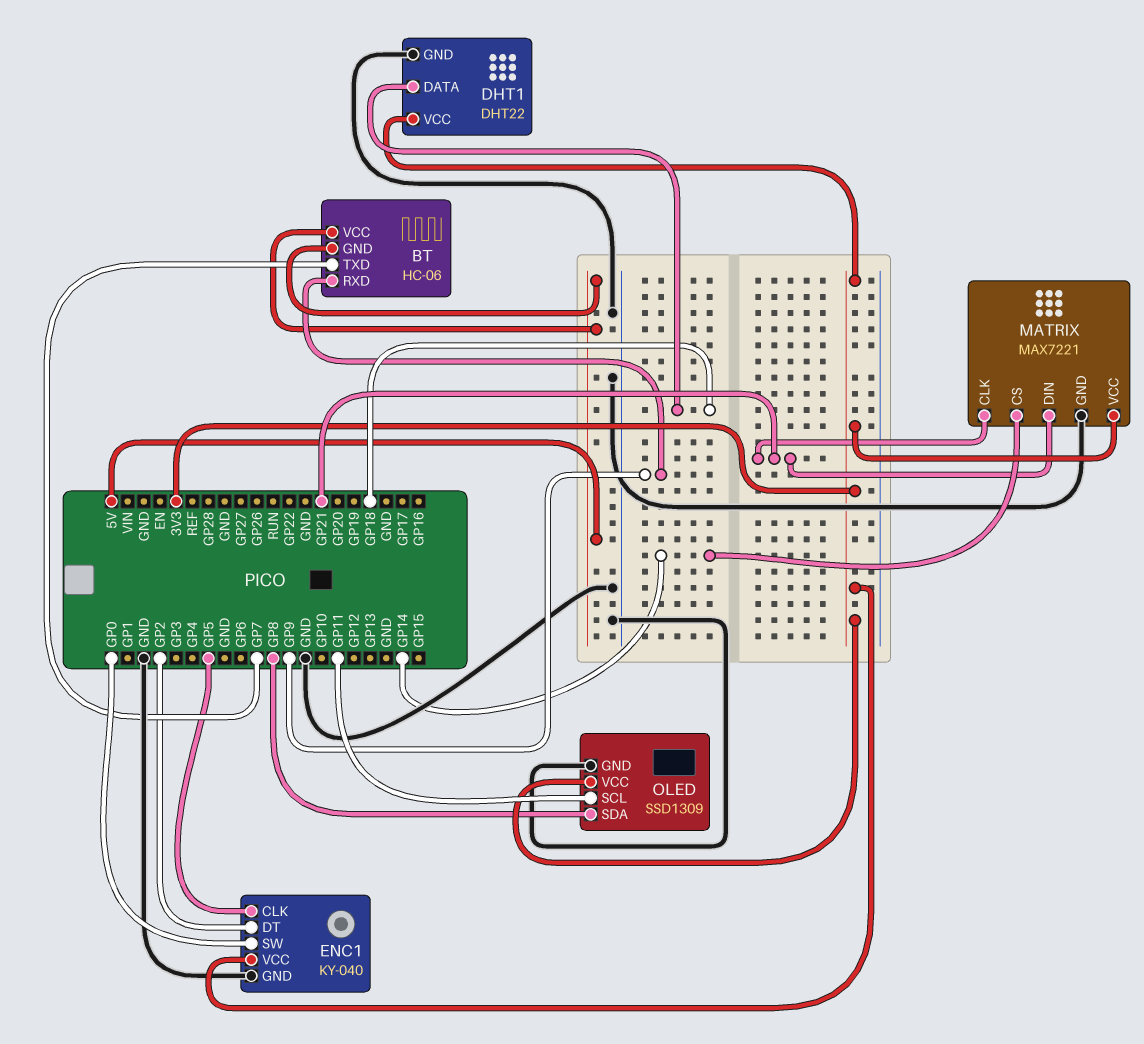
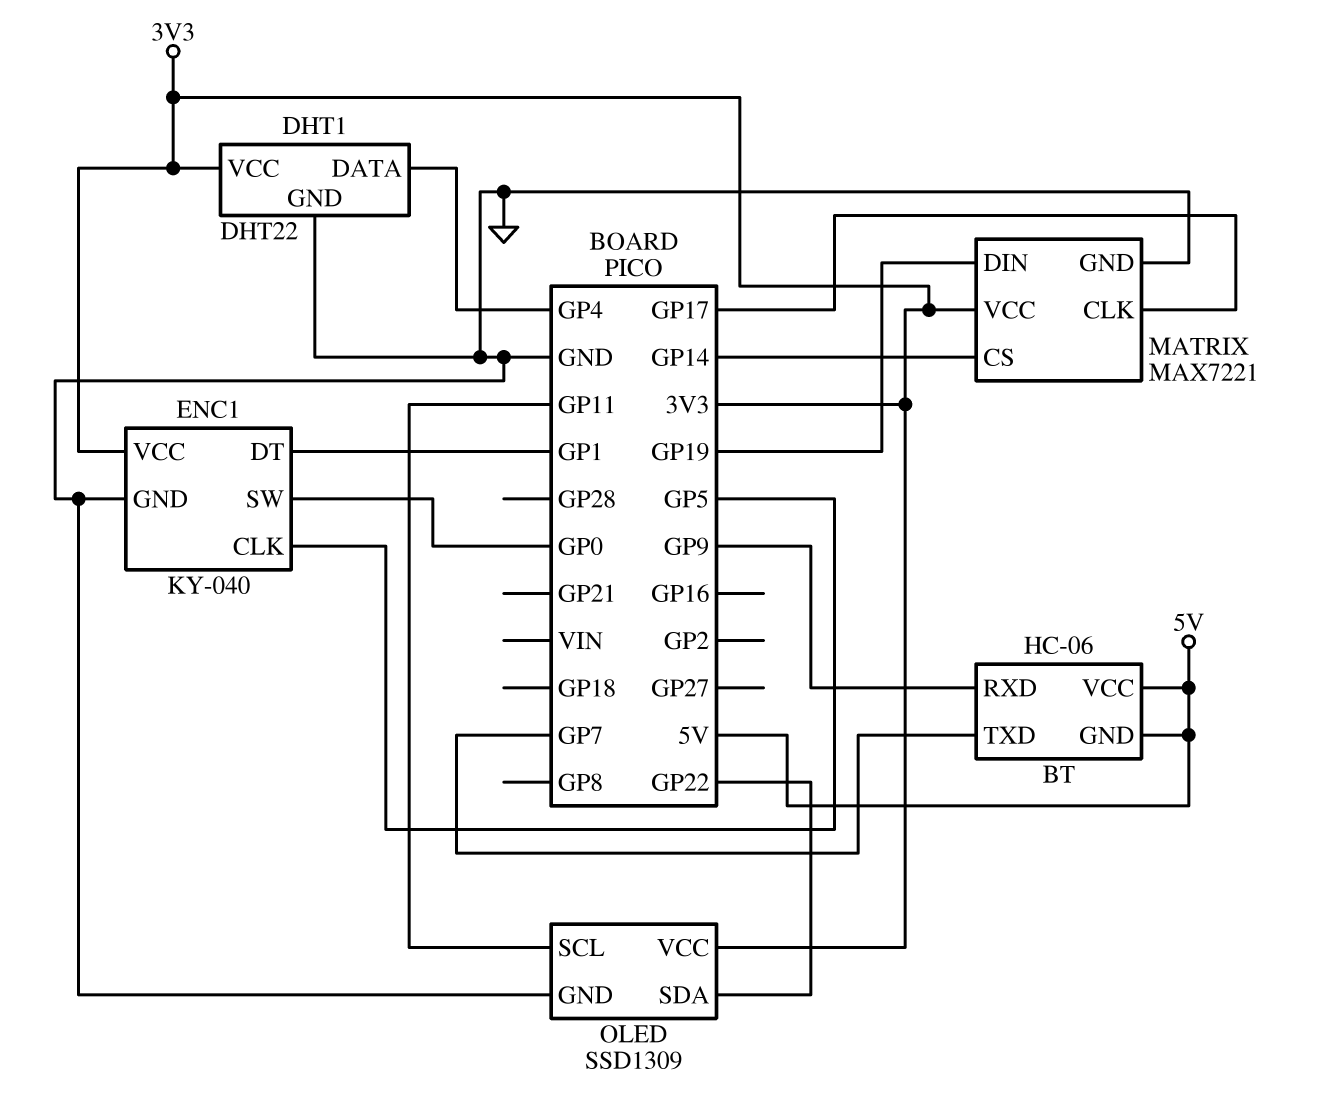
DHT1 pin DATA: GP18 -> GP4
ENC1 pin DT: GP2 -> GP1
MATRIX pin CLK: GP21 -> GP17
MATRIX pin DIN: GP21 -> GP19
OLED pin SDA: GP8 -> GP22

